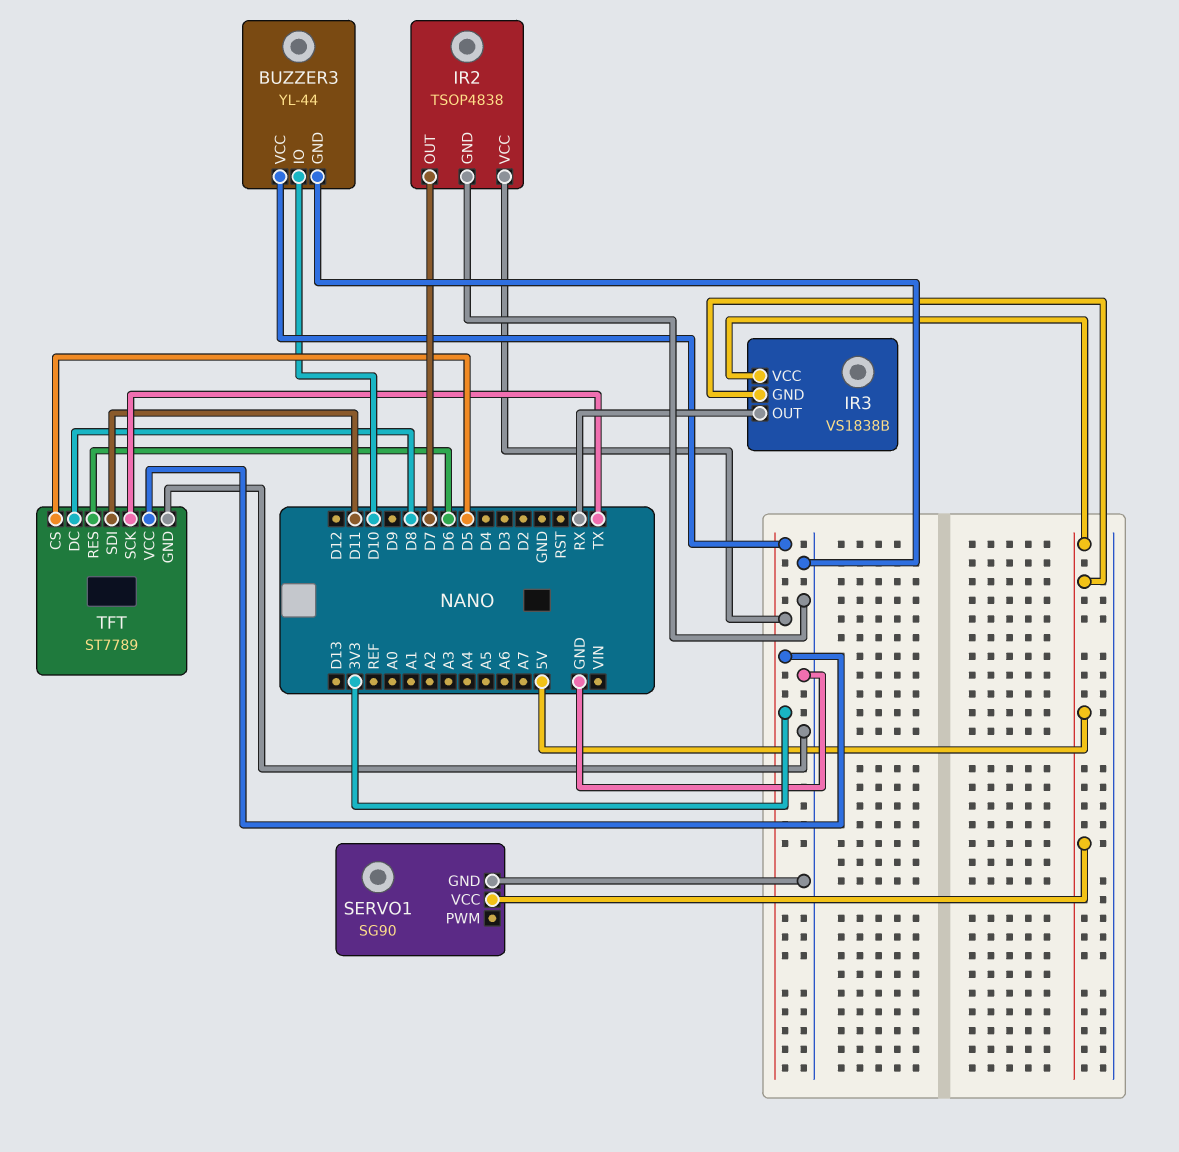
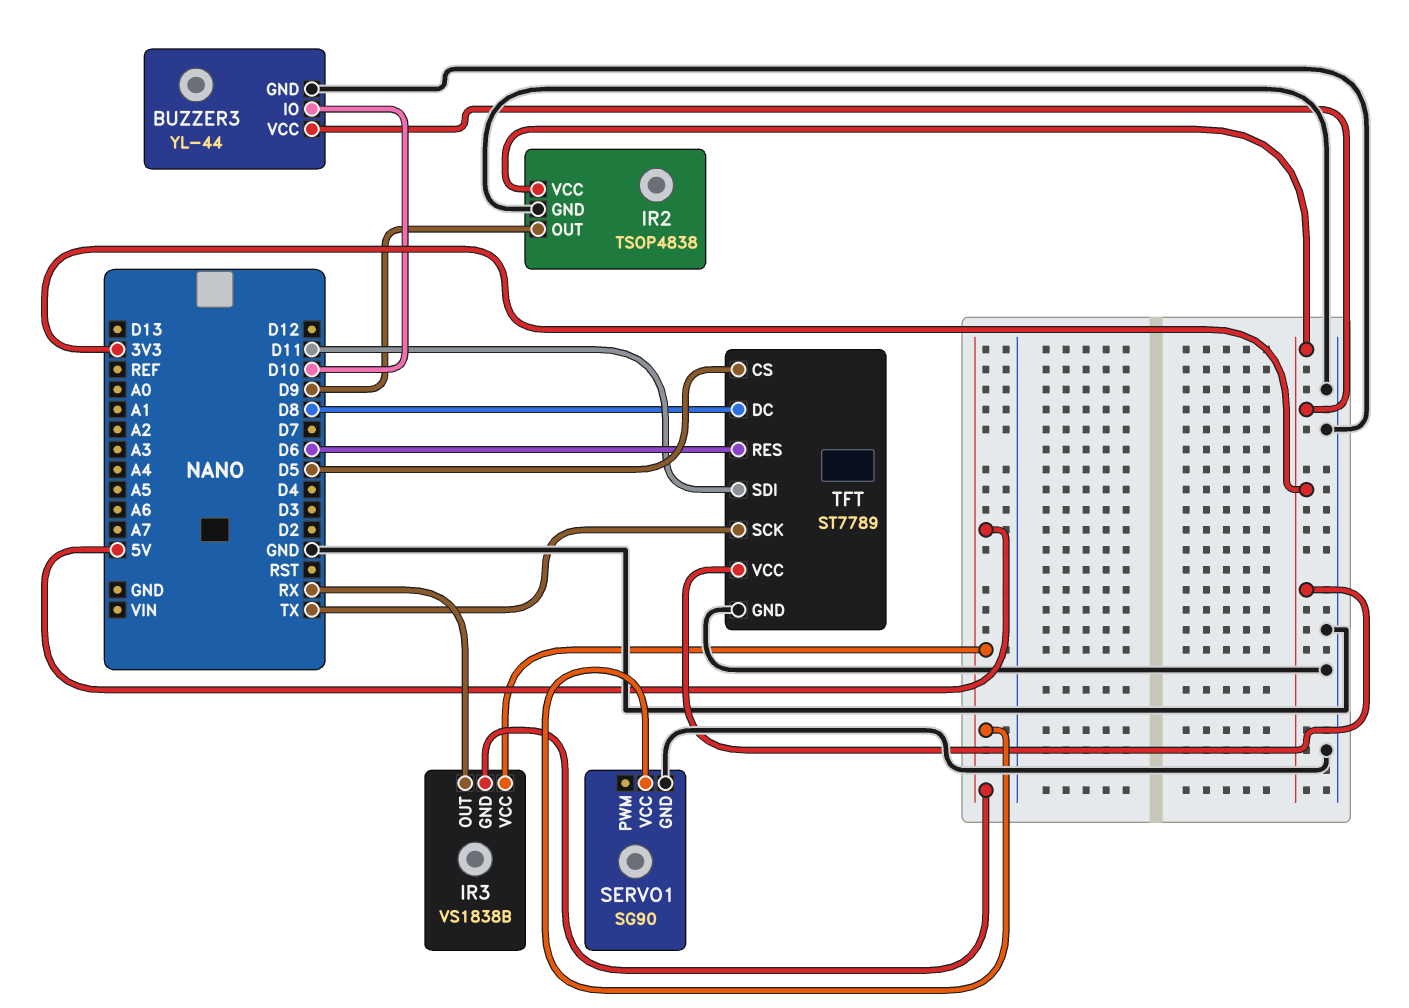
IR2 pin OUT: D7 -> D9

